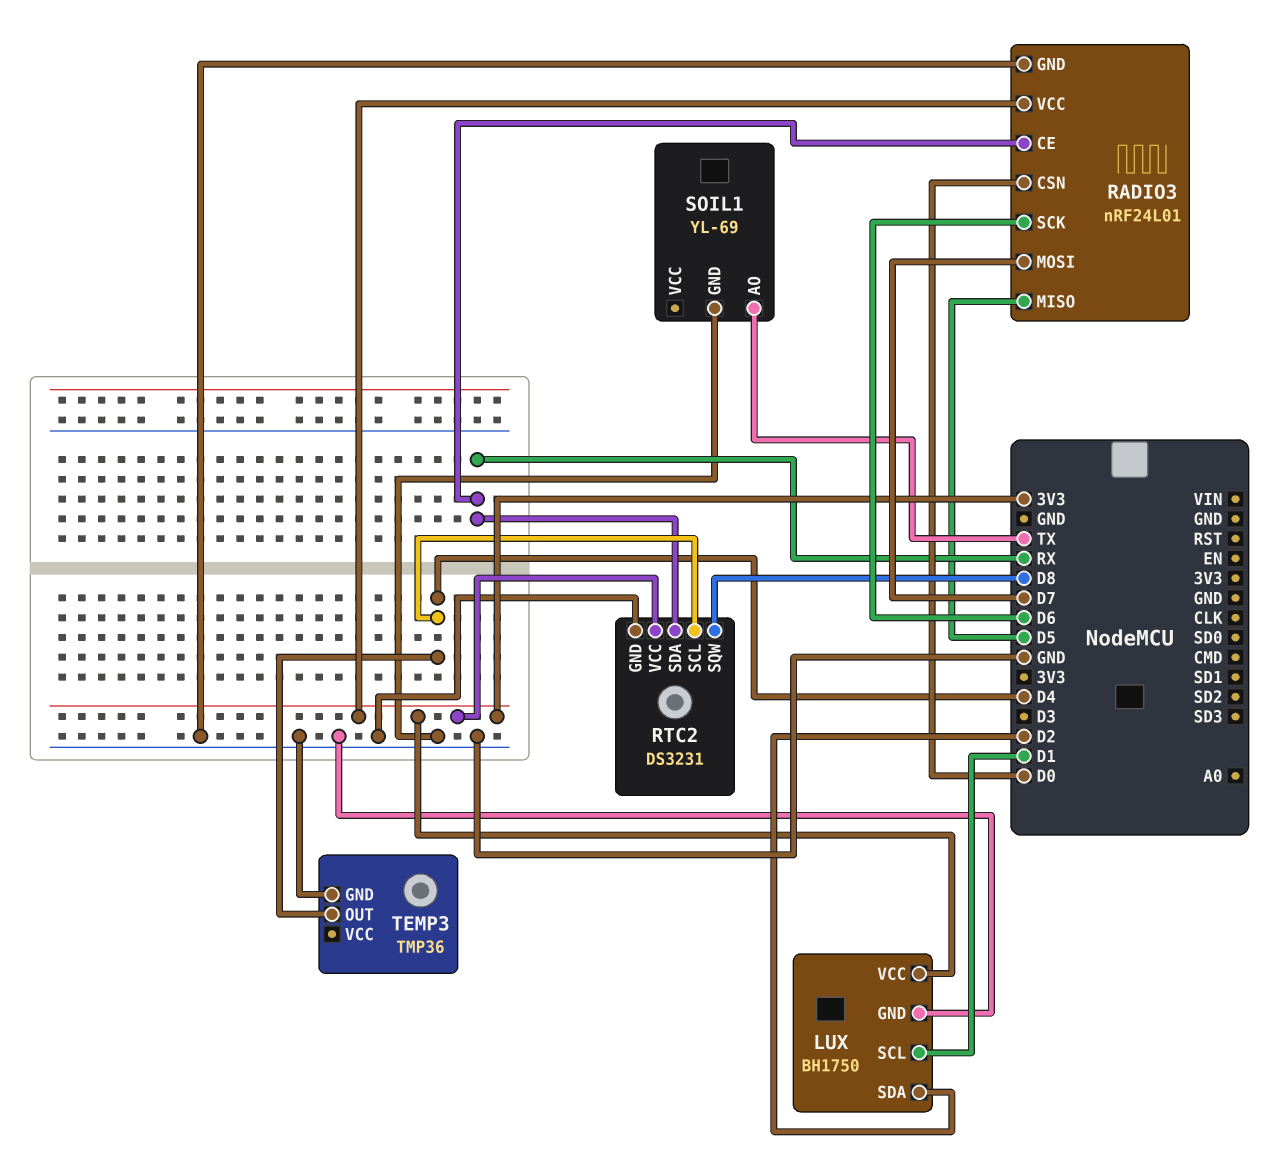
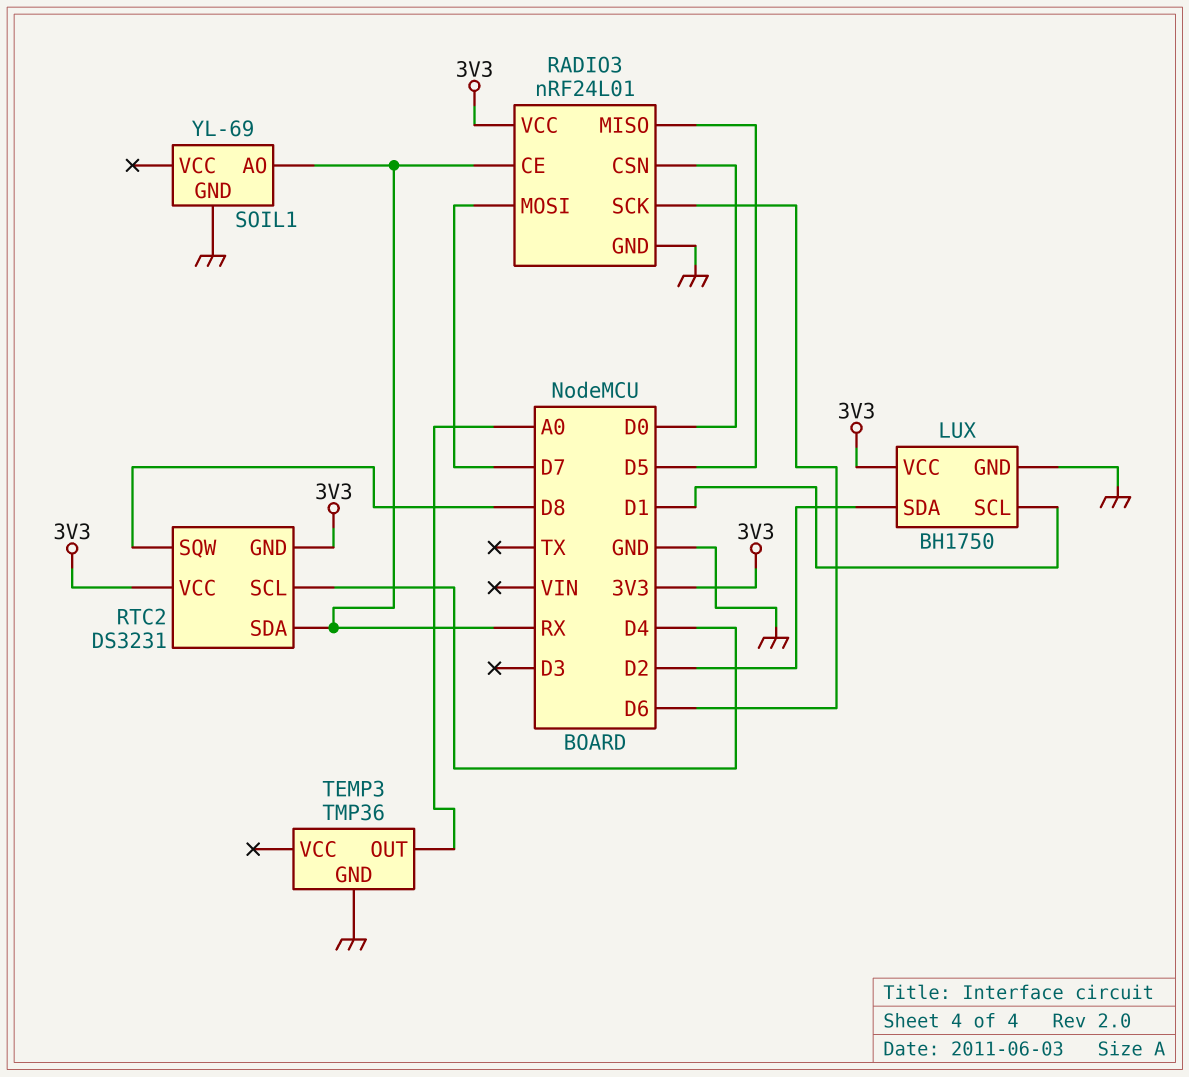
RTC2 pin GND: GND -> 3V3
SOIL1 pin AO: TX -> RX
TEMP3 pin OUT: D4 -> A0

